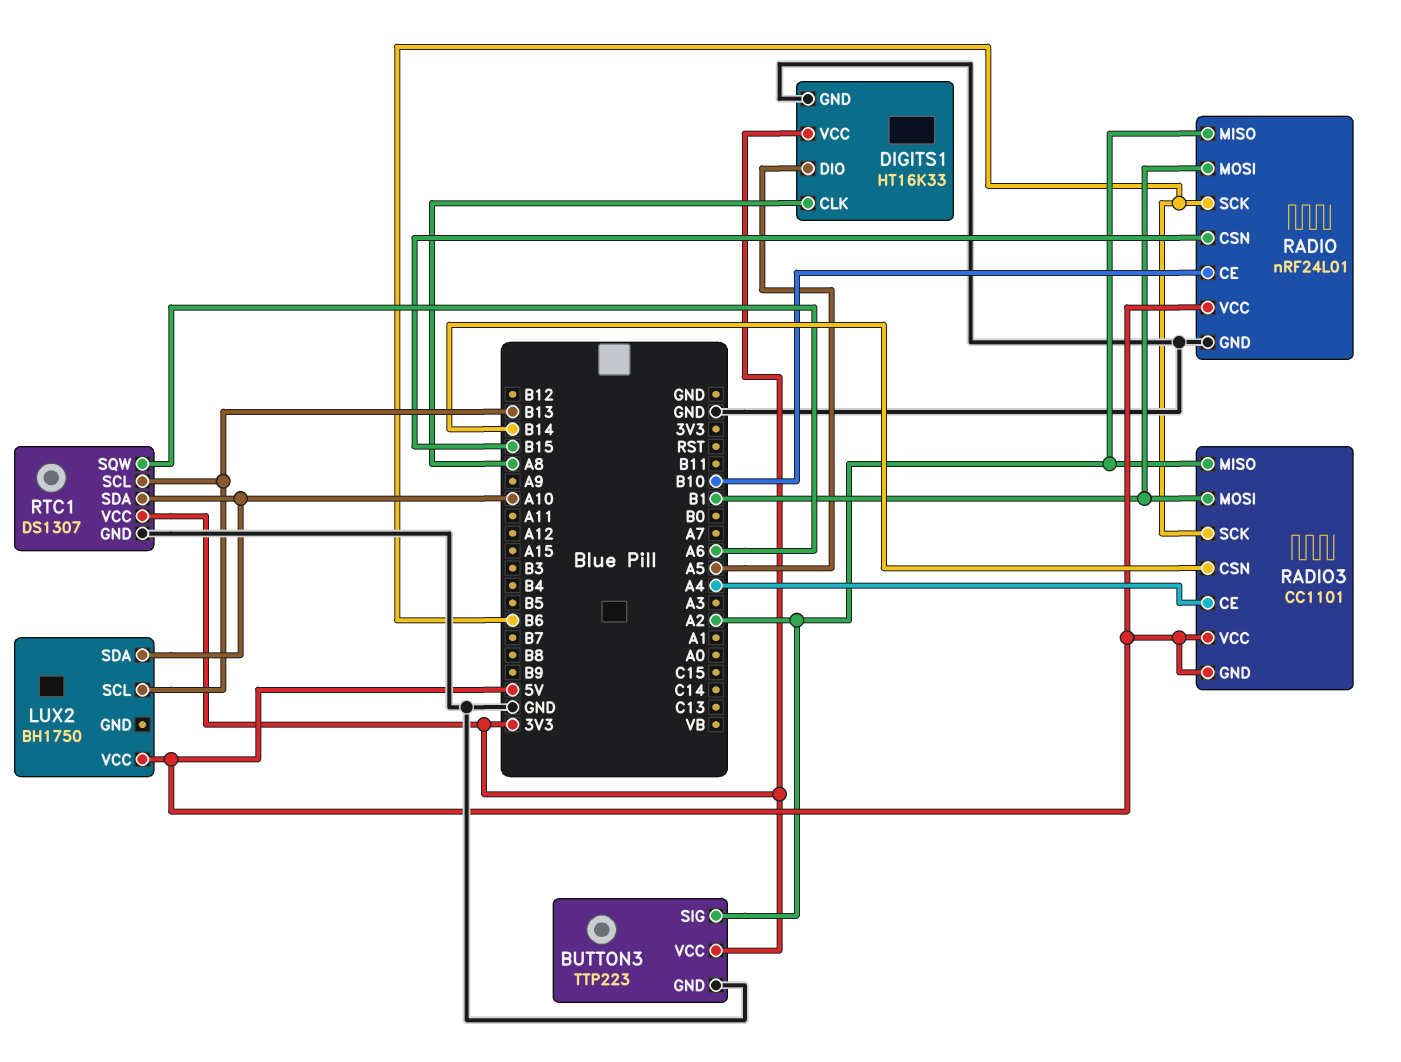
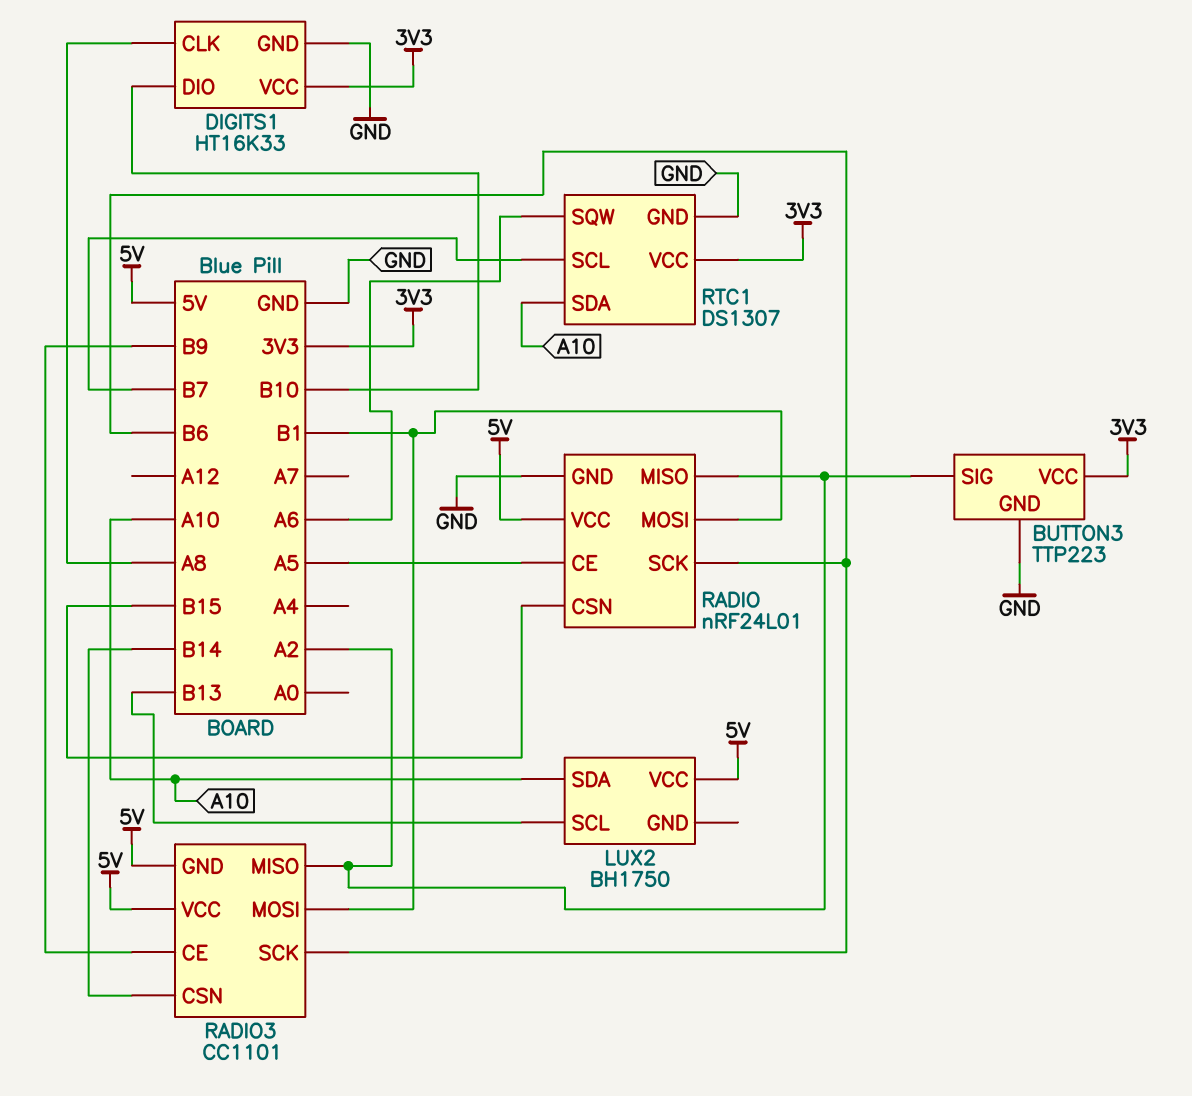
DIGITS1 pin DIO: A5 -> B10
RADIO pin CE: B10 -> A5
RADIO3 pin CE: A4 -> B9
RTC1 pin SCL: B13 -> B7

